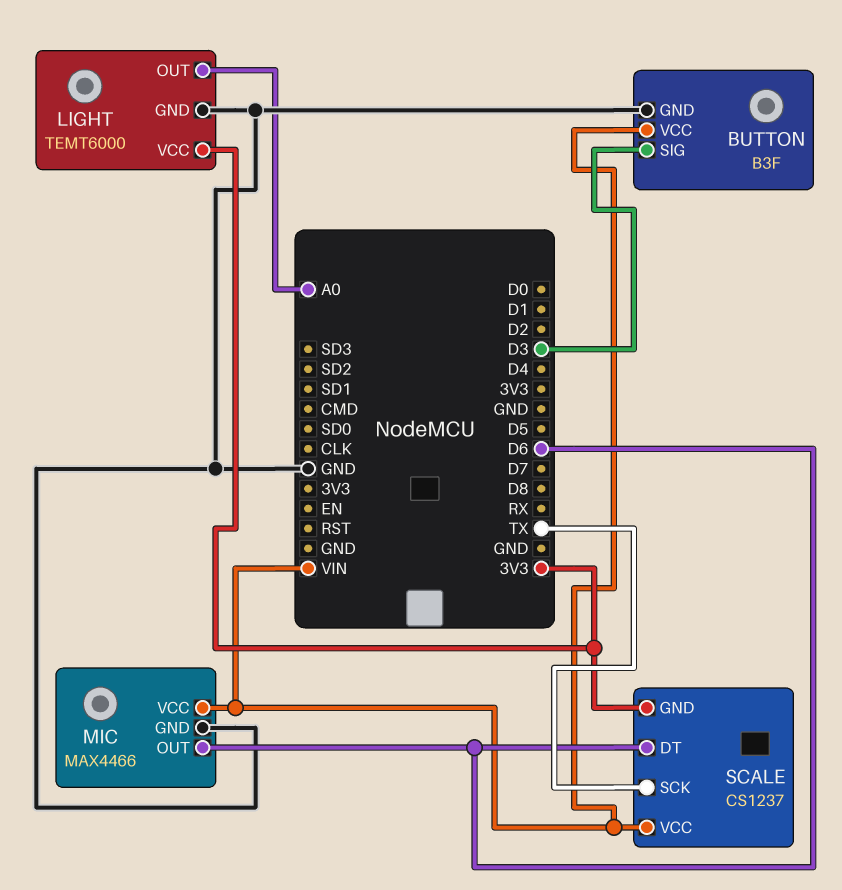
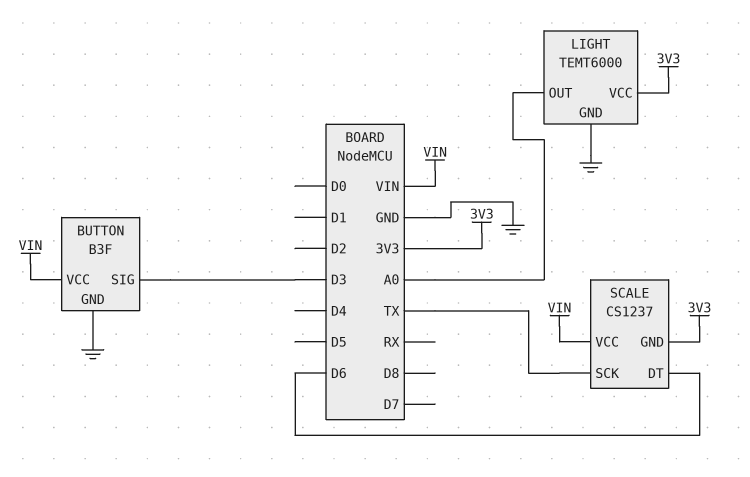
MIC: MAX4466 -> none
MIC pin GND: GND -> none
MIC pin OUT: D6 -> none
MIC pin VCC: VIN -> none

